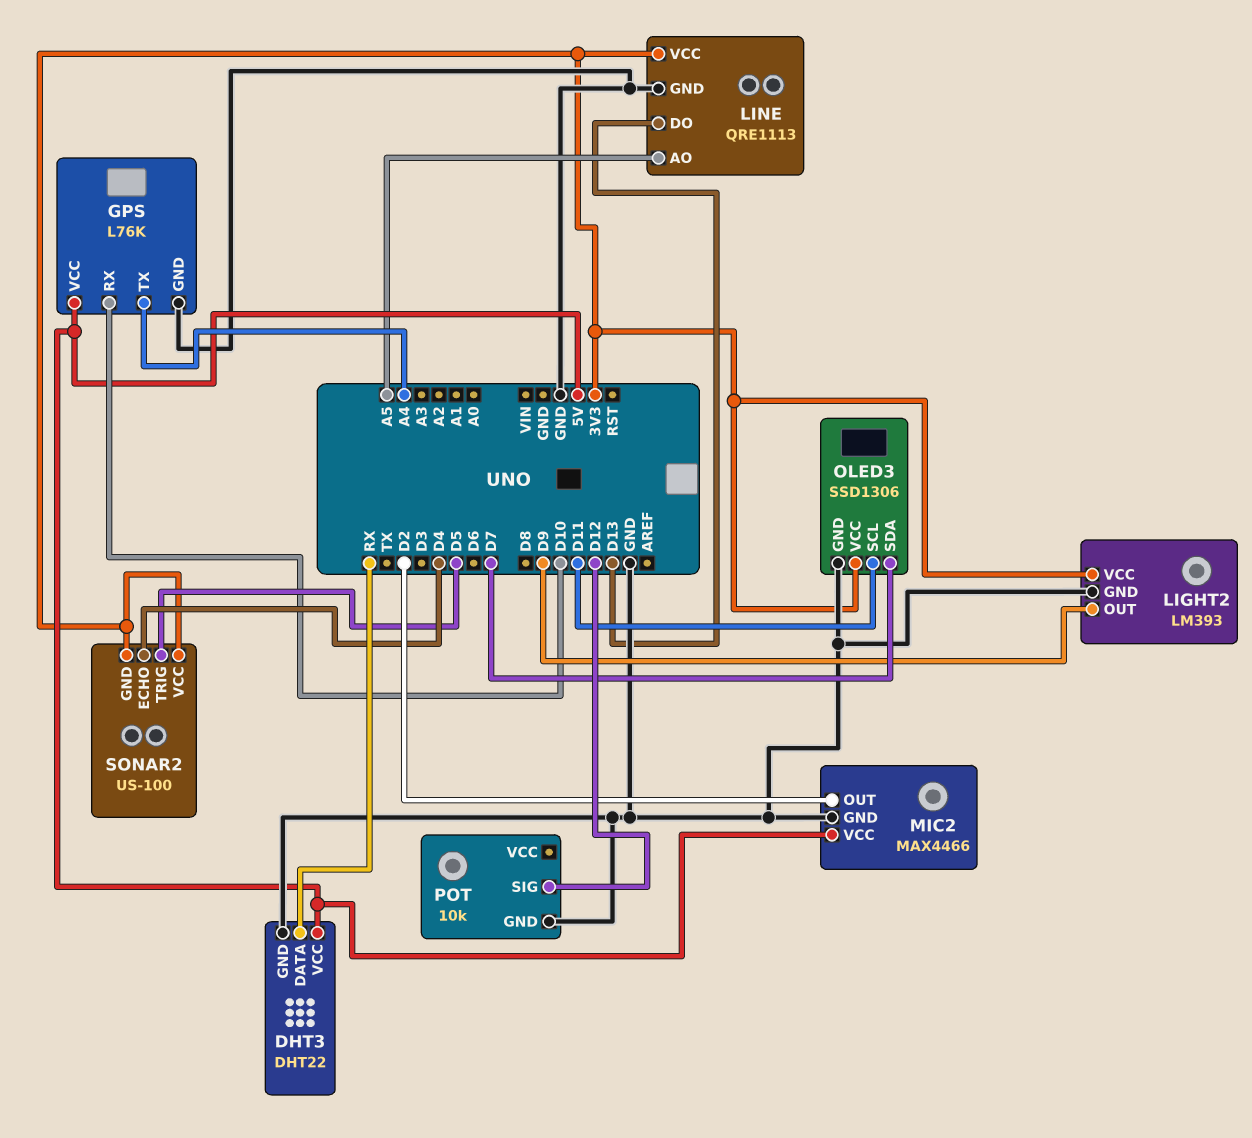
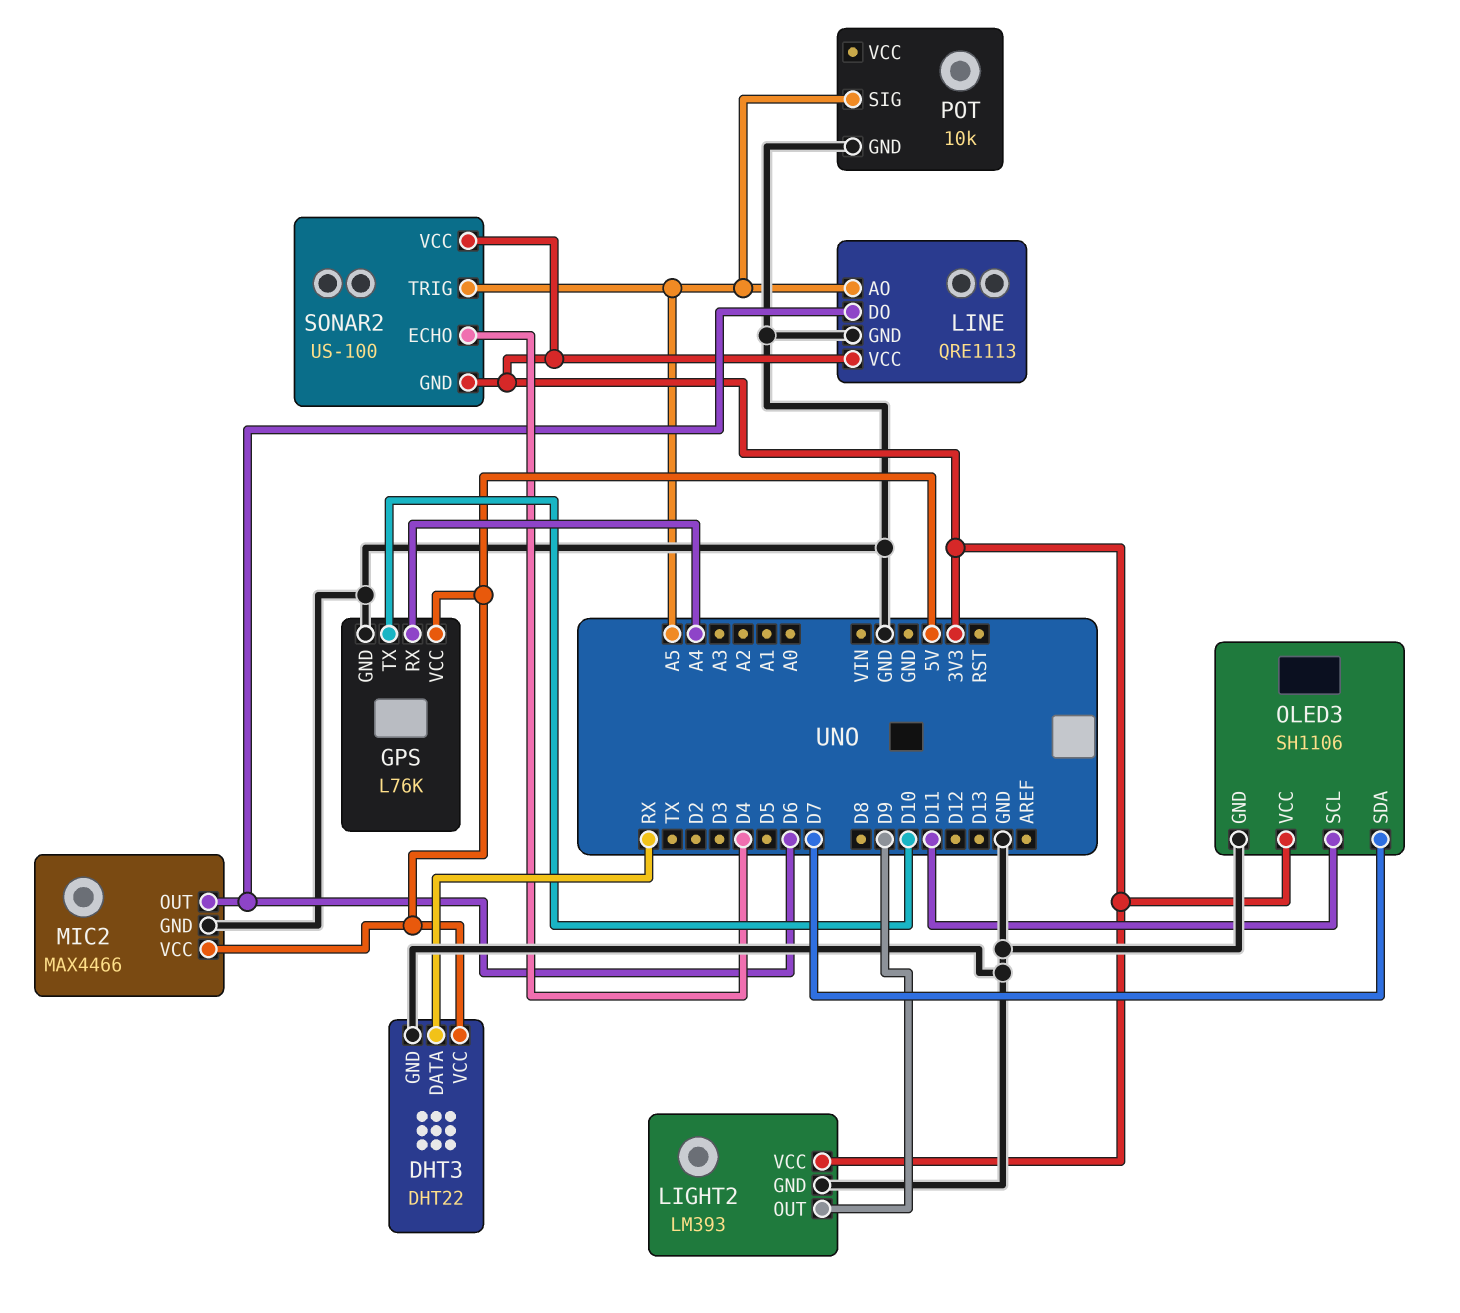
GPS pin RX: D10 -> A4
GPS pin TX: A4 -> D10
LINE pin DO: D13 -> D6
MIC2 pin OUT: D2 -> D6
OLED3: SSD1306 -> SH1106
POT pin SIG: D12 -> A5
SONAR2 pin TRIG: D5 -> A5

